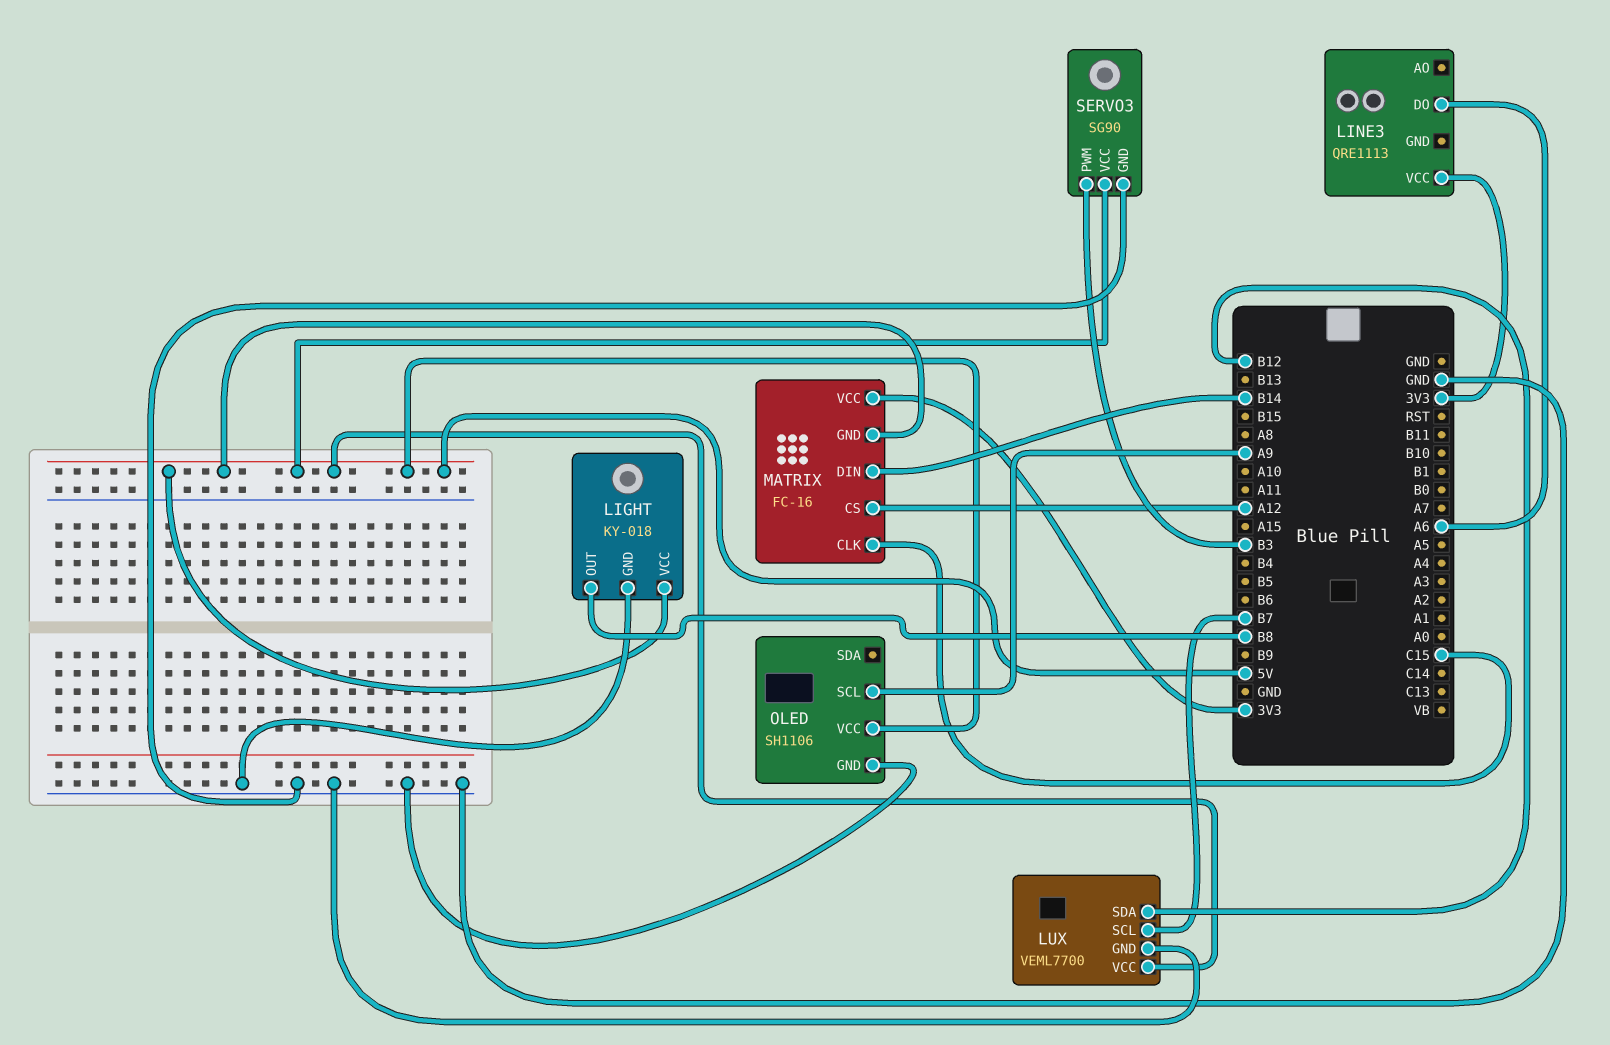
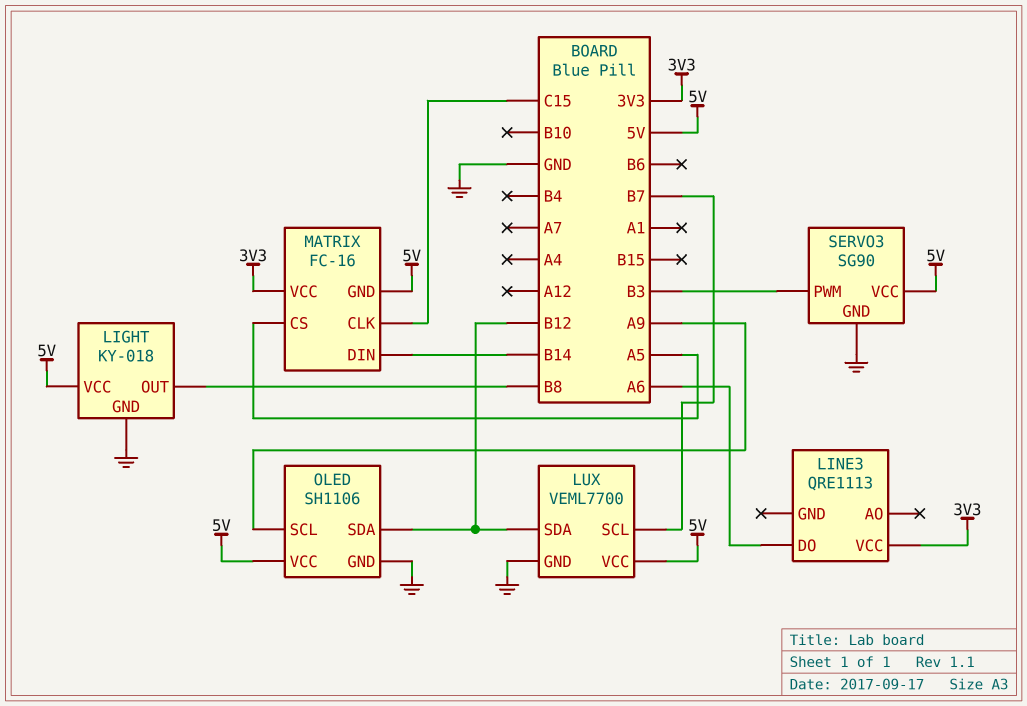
MATRIX pin CS: A12 -> A5
OLED pin SDA: none -> B12

